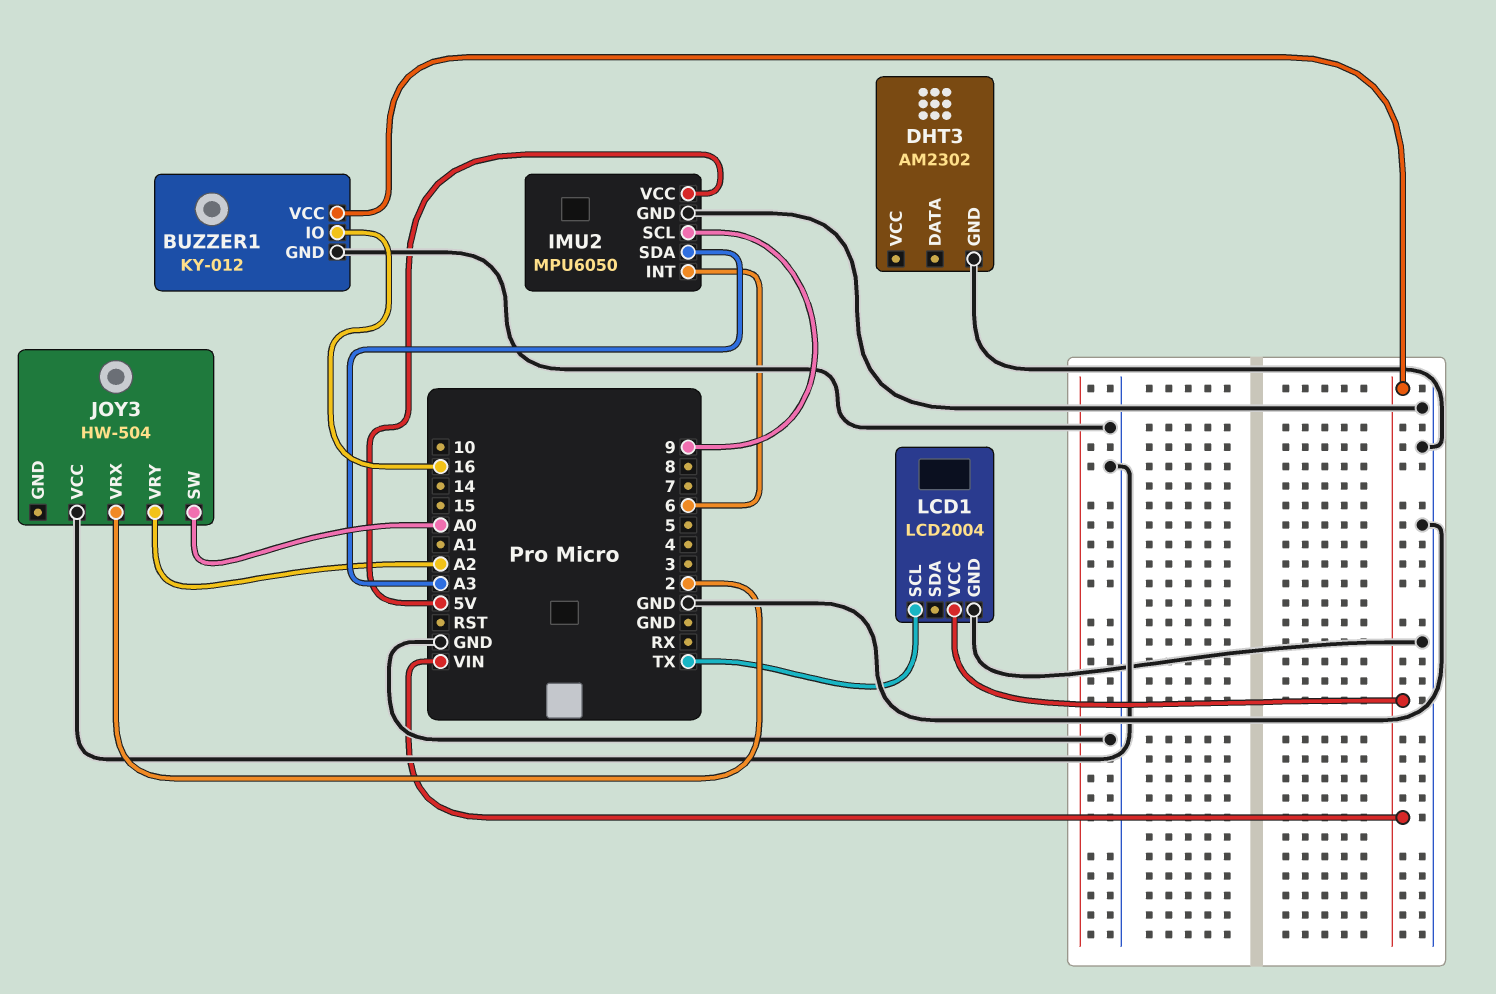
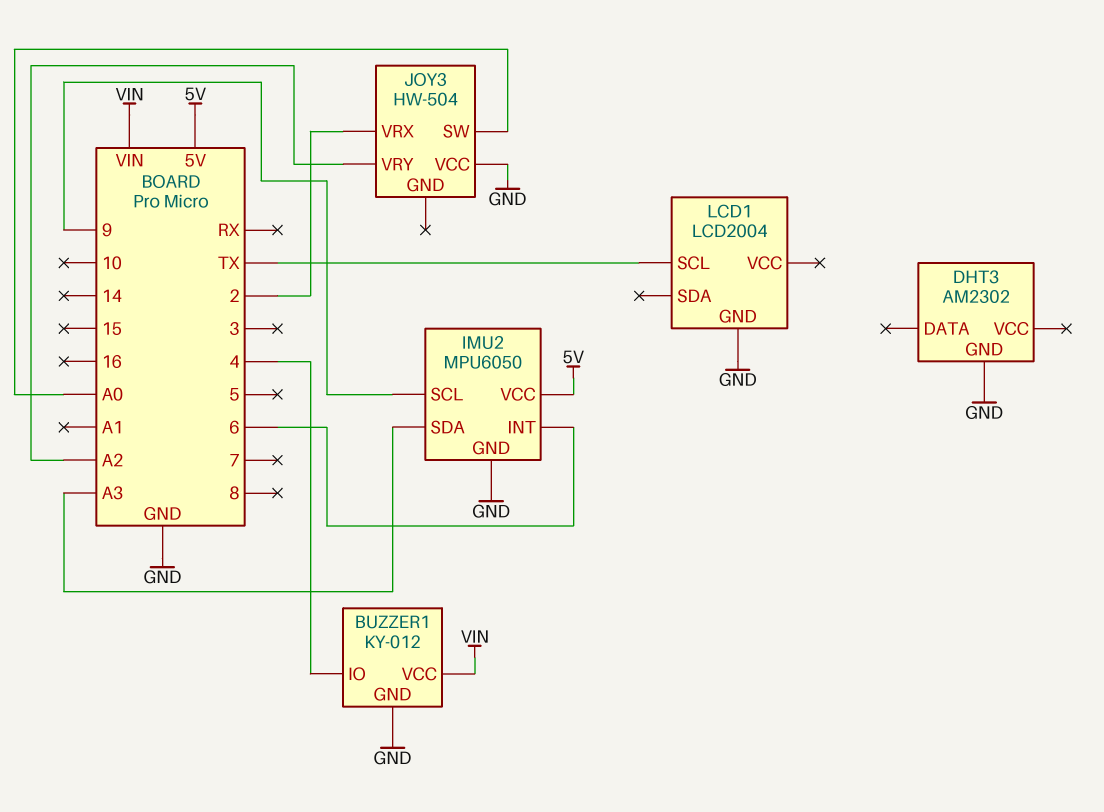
BUZZER1 pin IO: 16 -> 4
LCD1 pin VCC: VIN -> none

